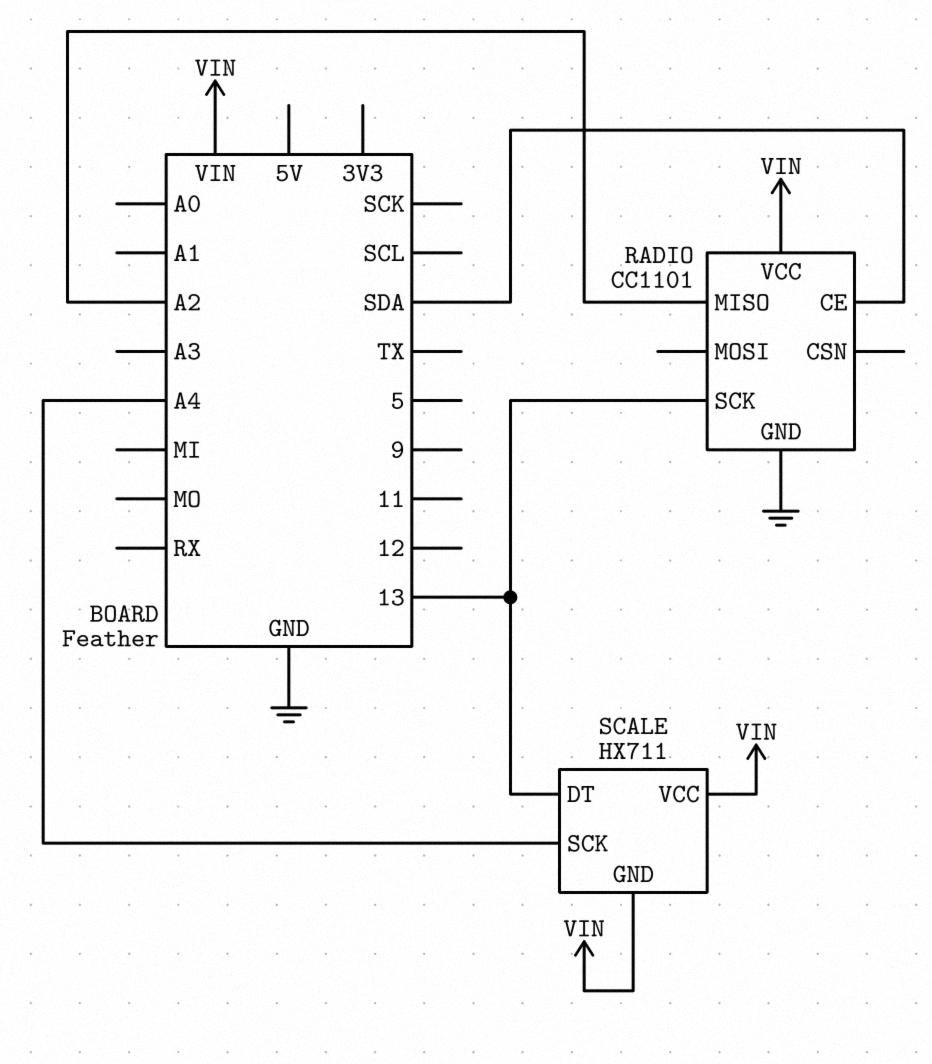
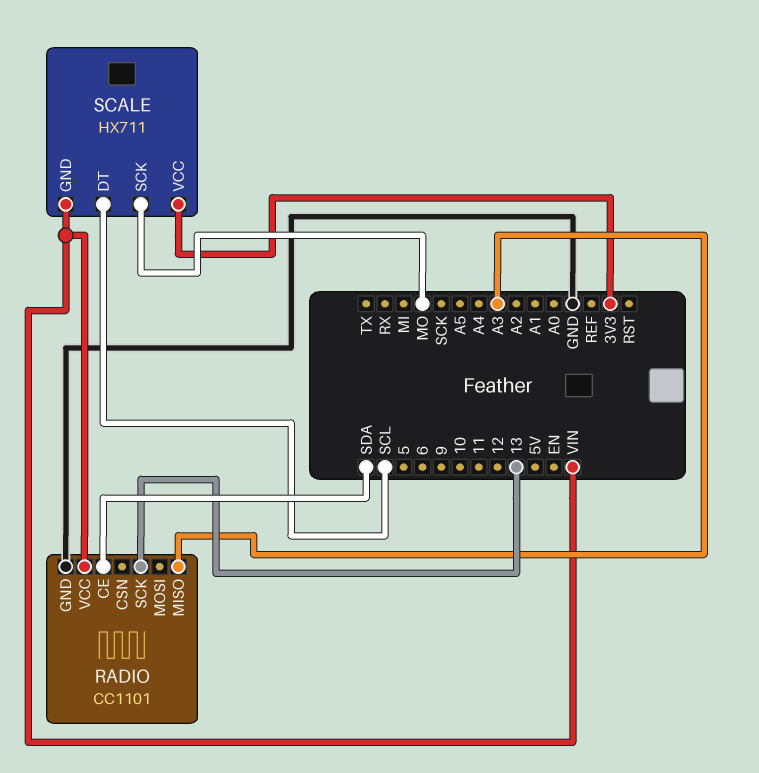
RADIO pin MISO: A2 -> A3
SCALE pin DT: 13 -> SCL
SCALE pin SCK: A4 -> MO
SCALE pin VCC: VIN -> 3V3

